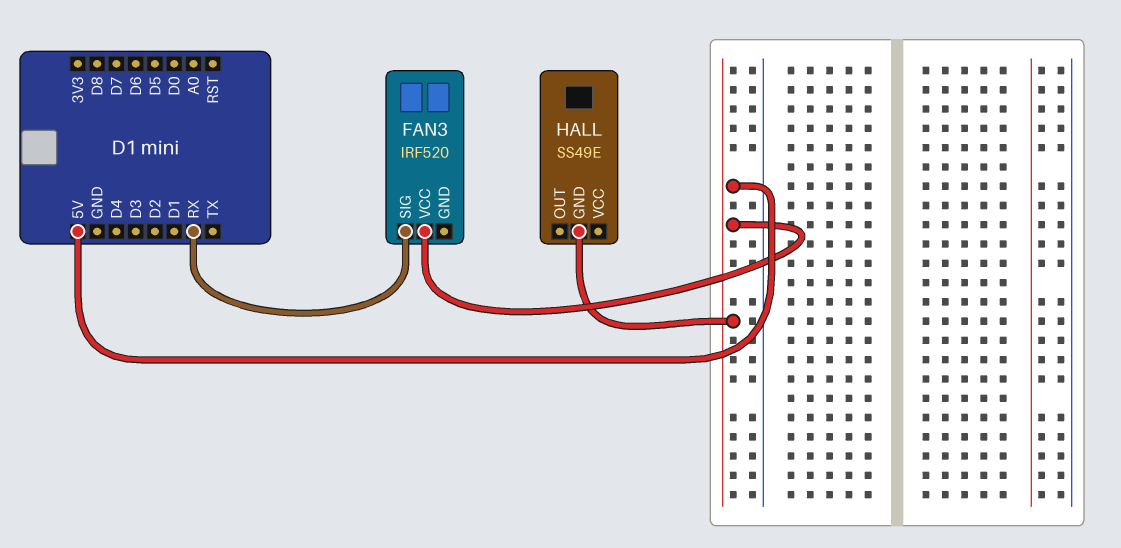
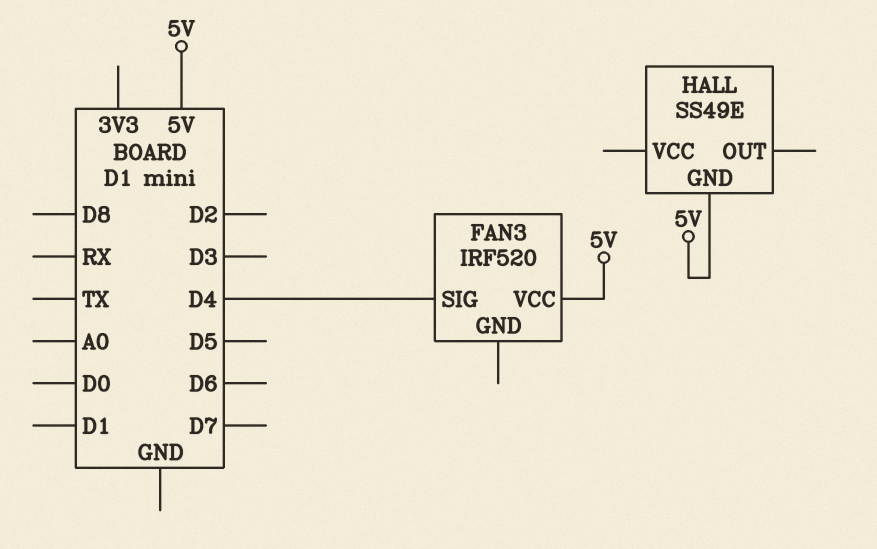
FAN3 pin SIG: RX -> D4

